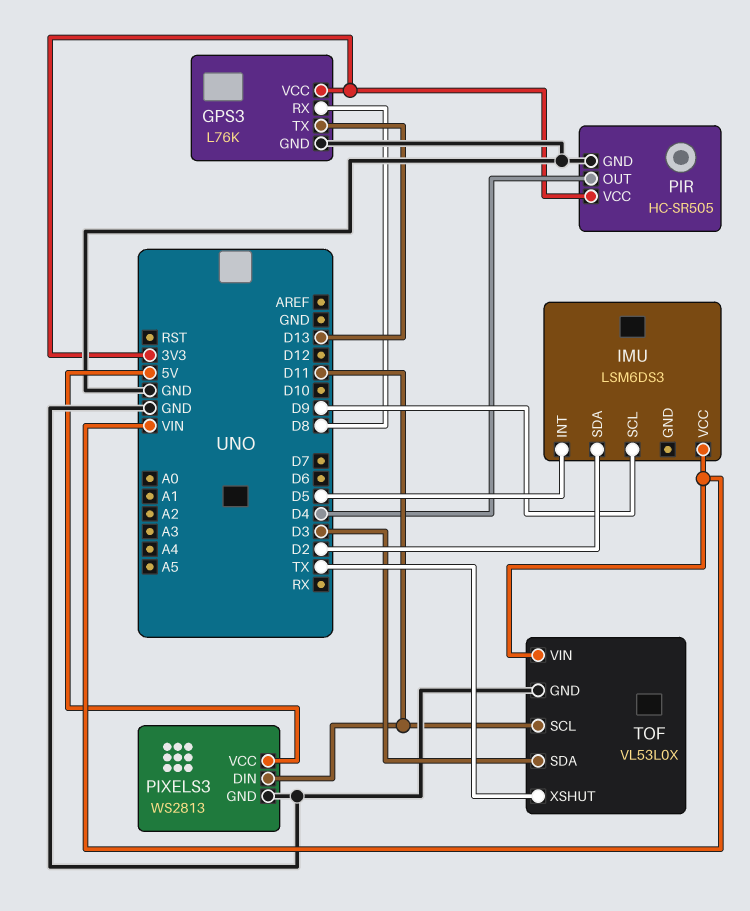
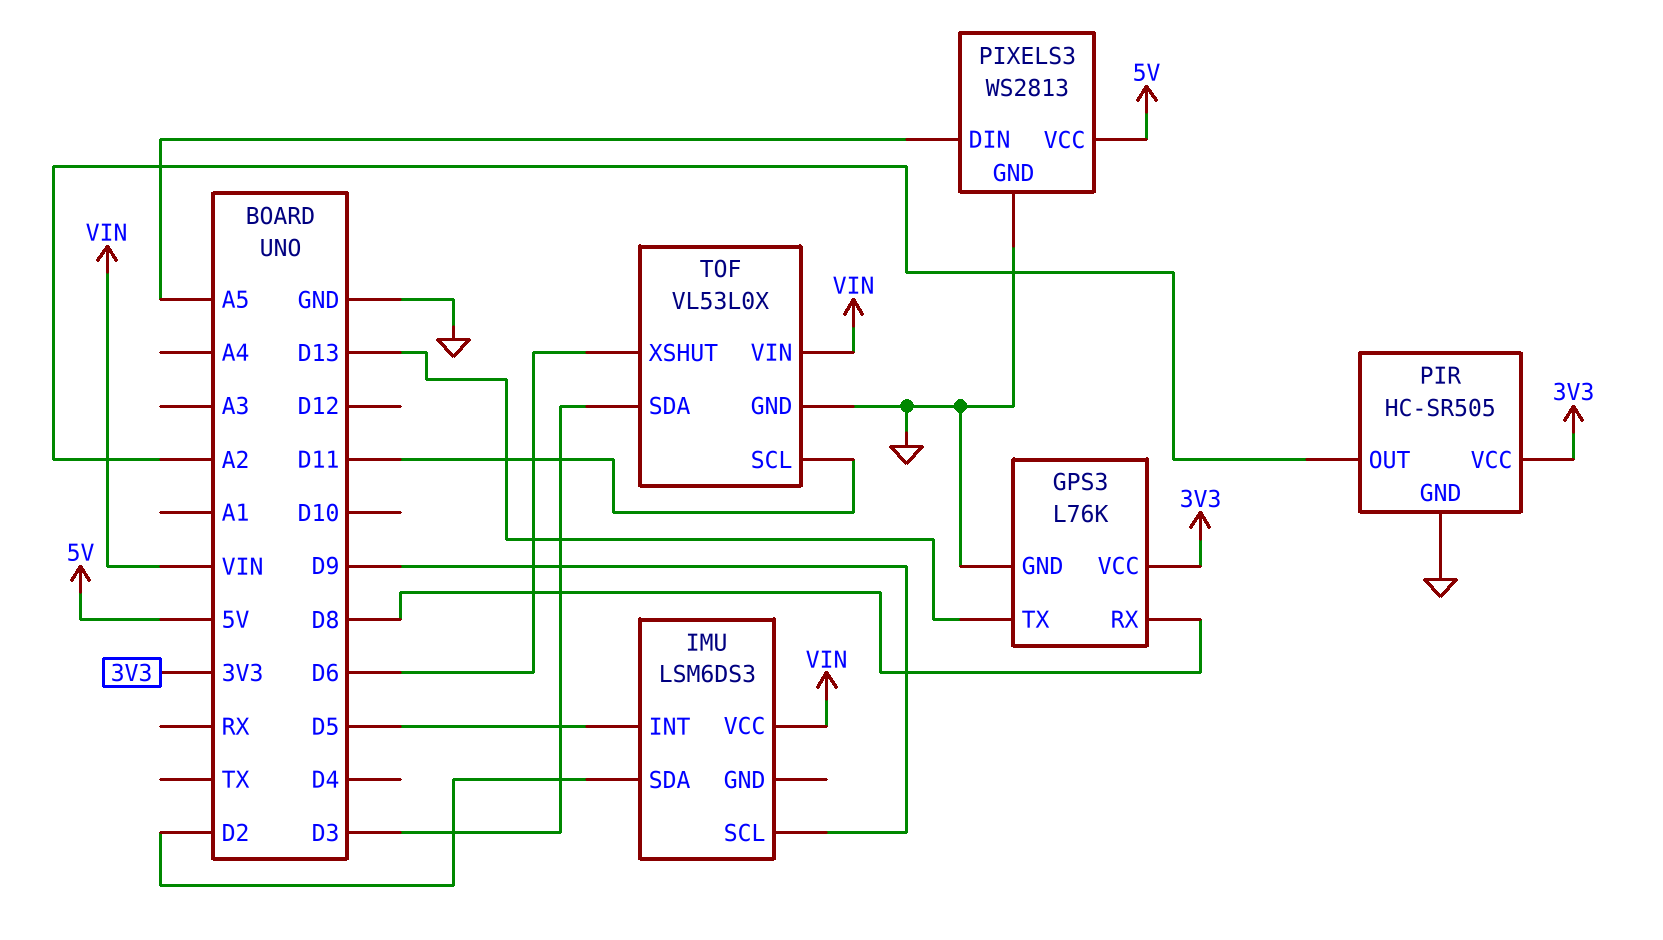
PIR pin OUT: D4 -> A2
PIXELS3 pin DIN: D11 -> A5
TOF pin XSHUT: TX -> D6

